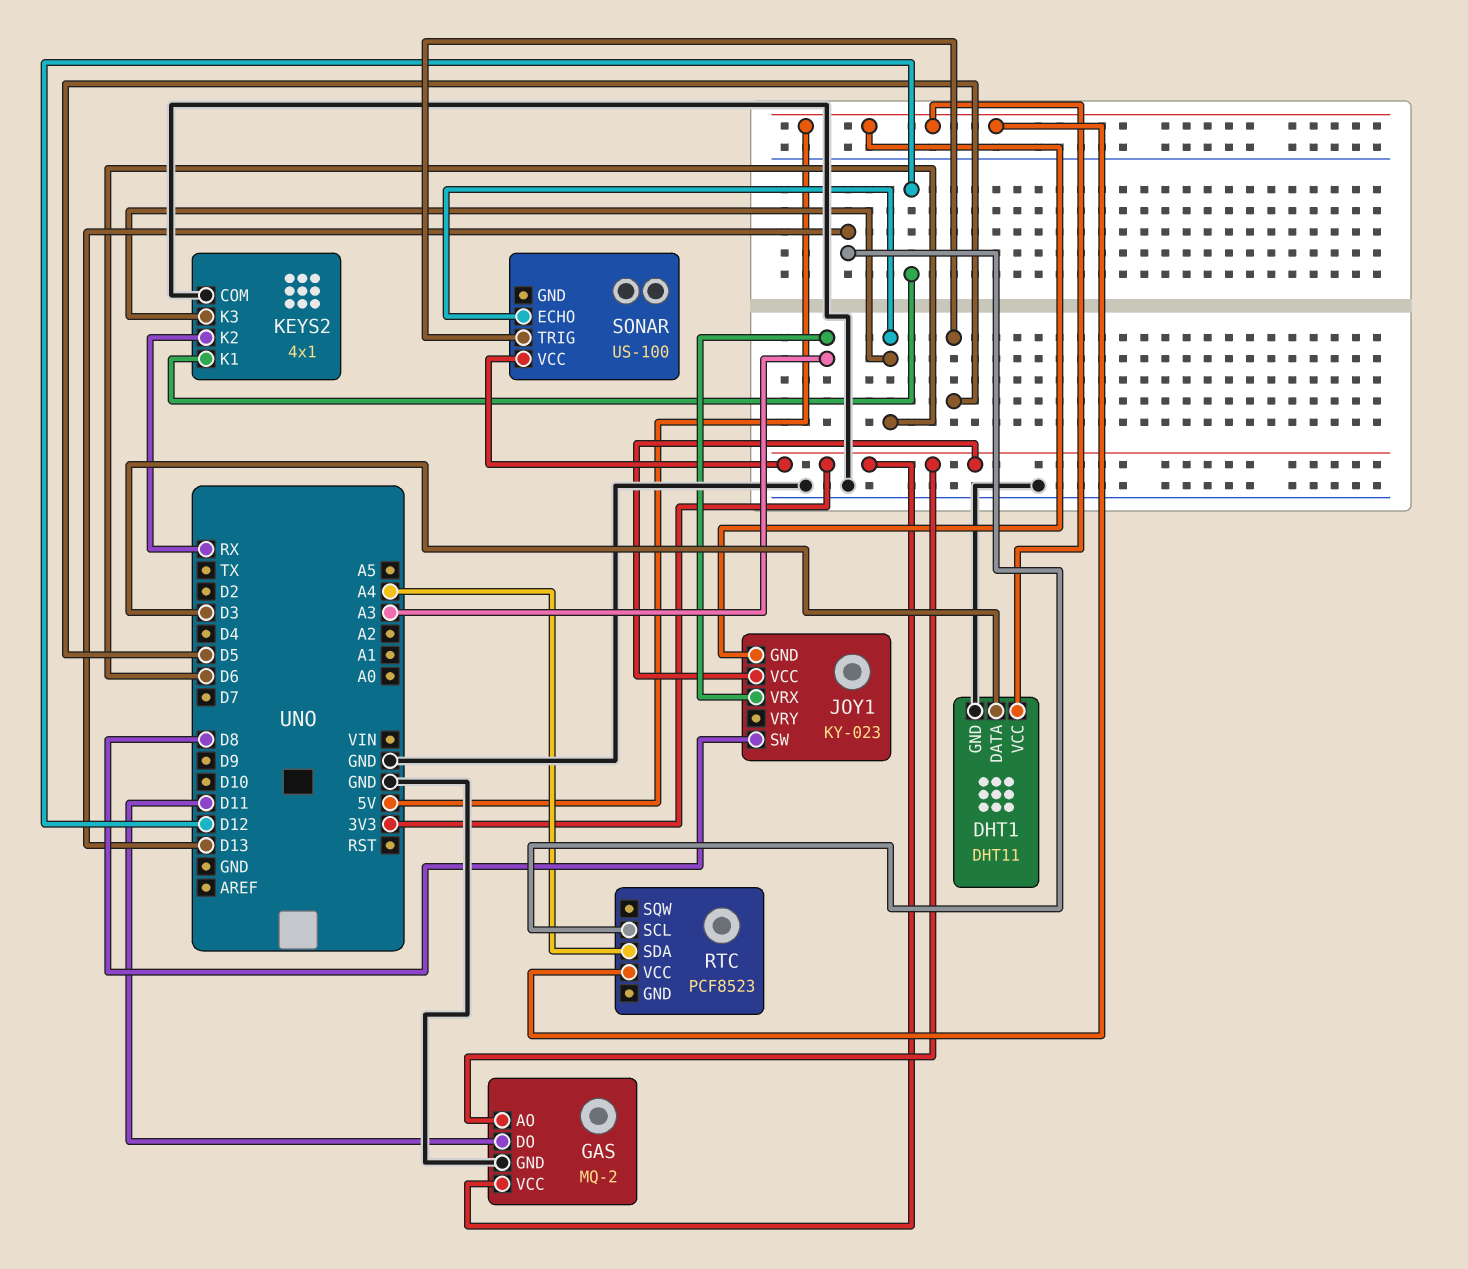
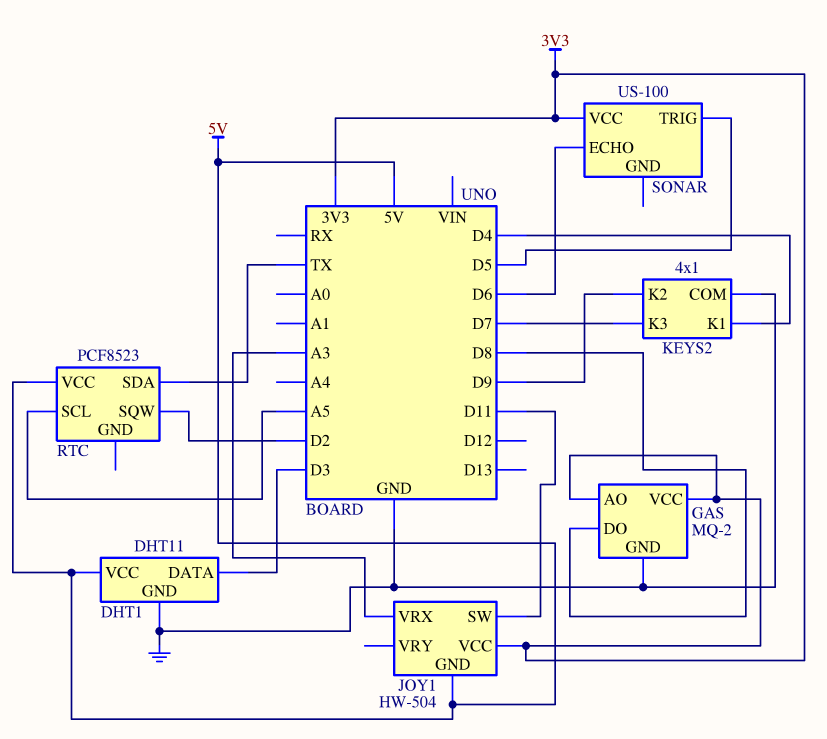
GAS pin DO: D11 -> D8
JOY1: KY-023 -> HW-504
JOY1 pin SW: D8 -> D11
KEYS2 pin K1: D12 -> D4
KEYS2 pin K2: RX -> D9
KEYS2 pin K3: D6 -> D7
RTC pin SCL: D13 -> A5
RTC pin SDA: A4 -> TX
RTC pin SQW: none -> D2

